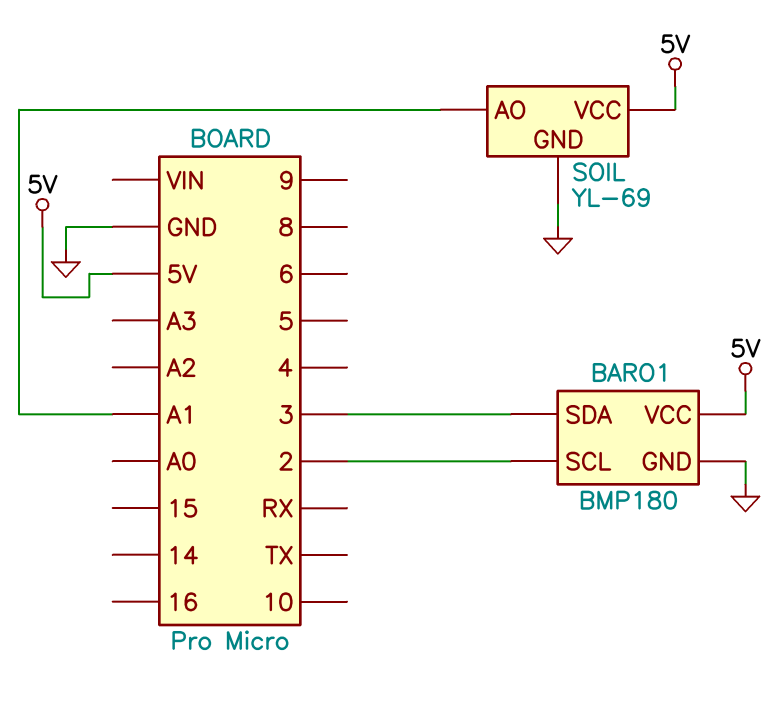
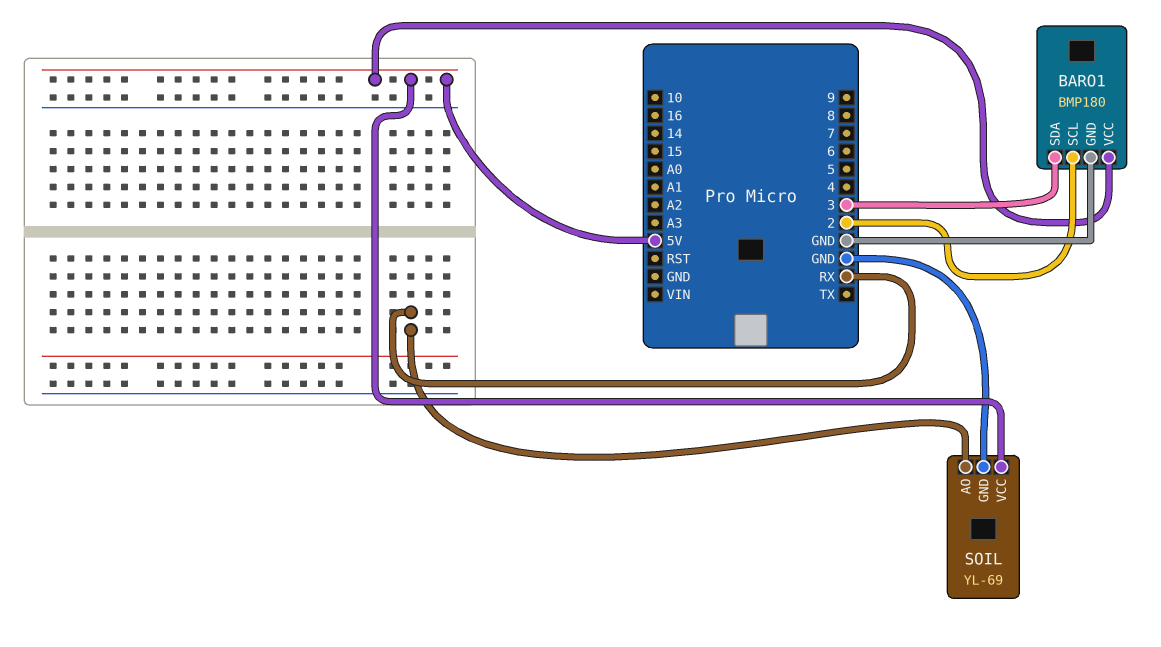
SOIL pin AO: A1 -> RX

